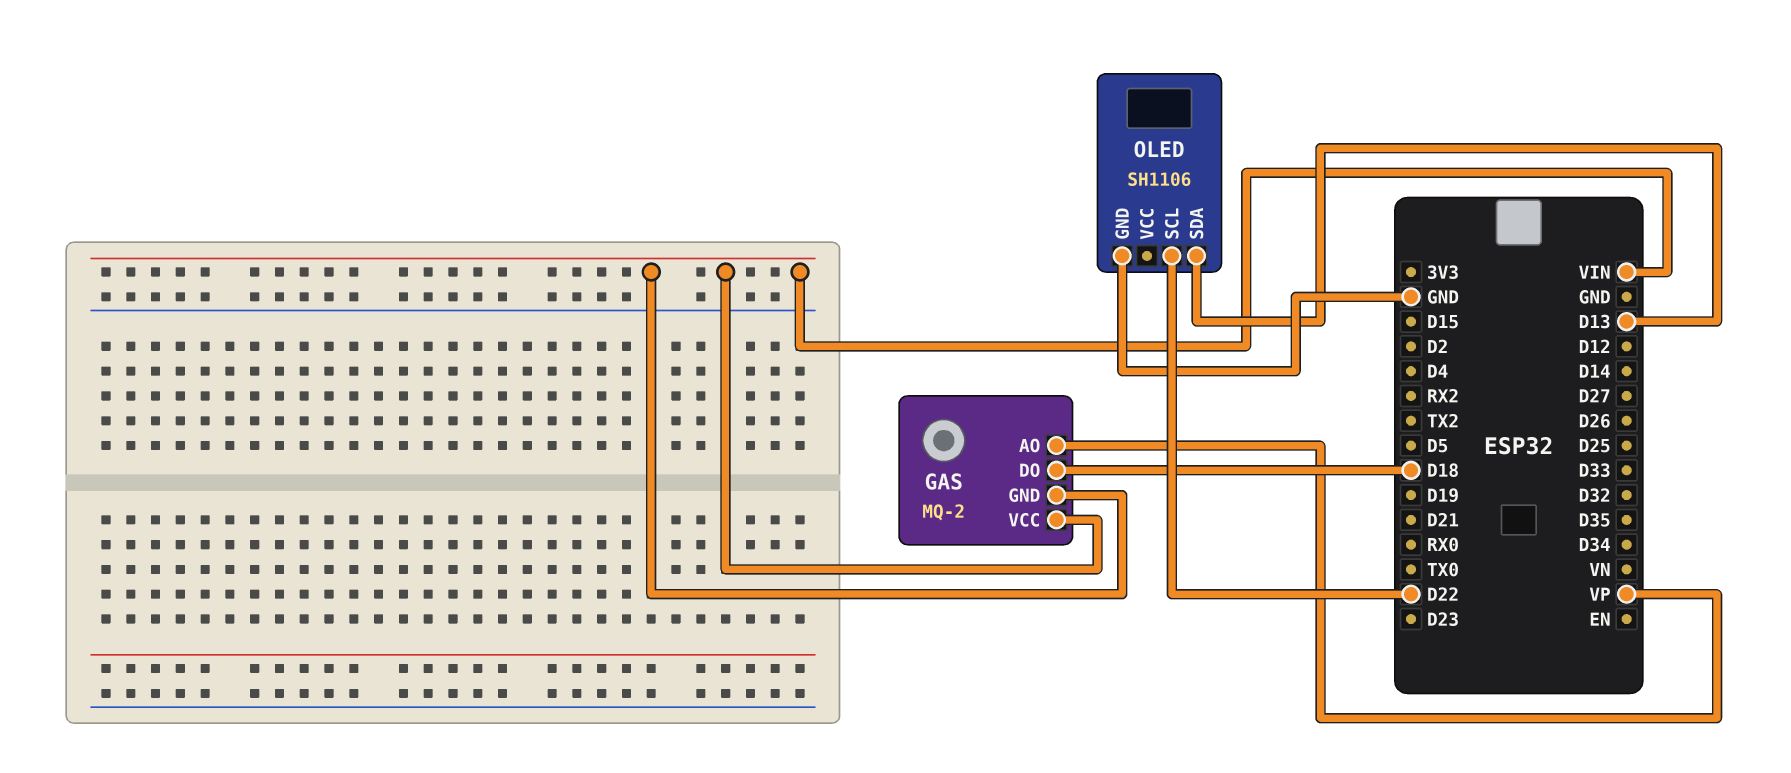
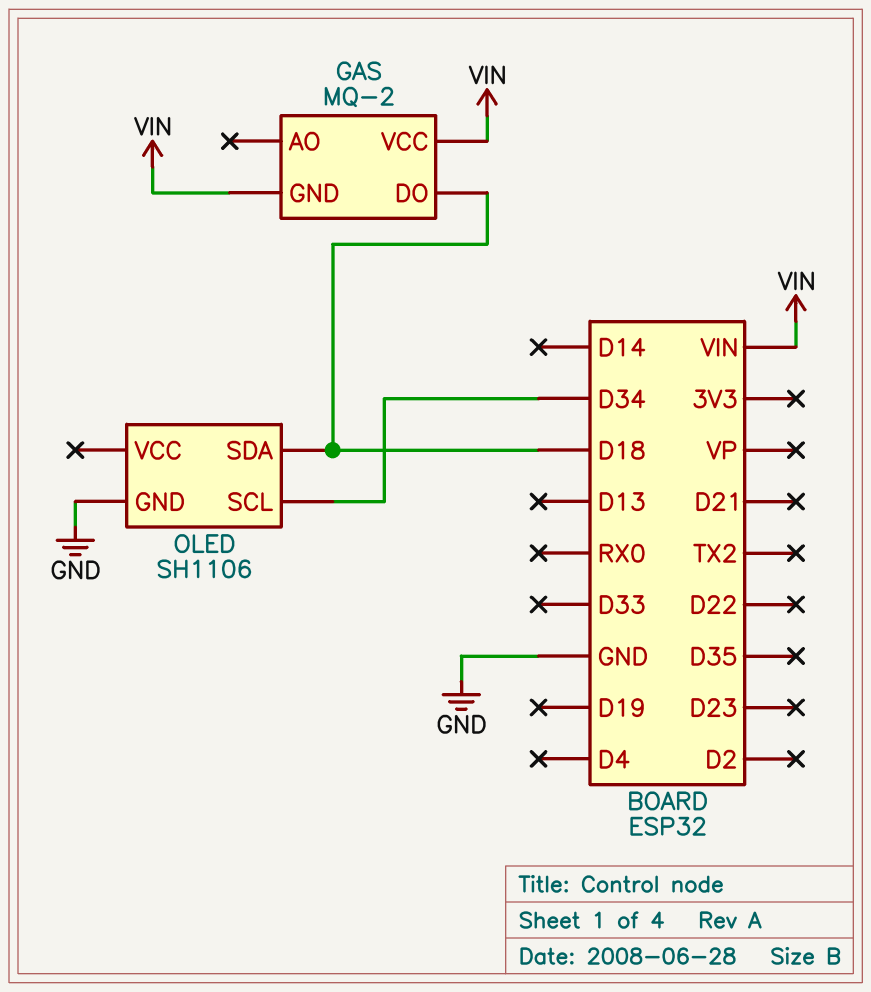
GAS pin AO: VP -> none
OLED pin SCL: D22 -> D34
OLED pin SDA: D13 -> D18

